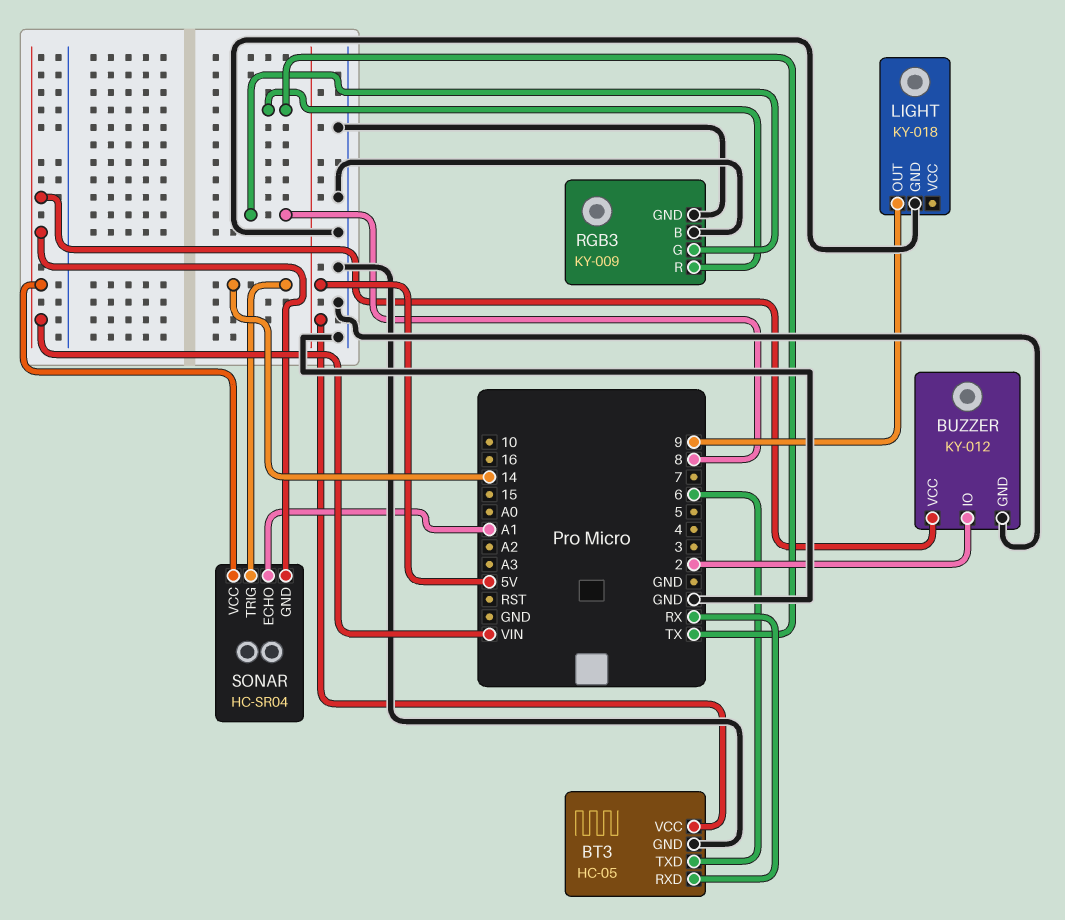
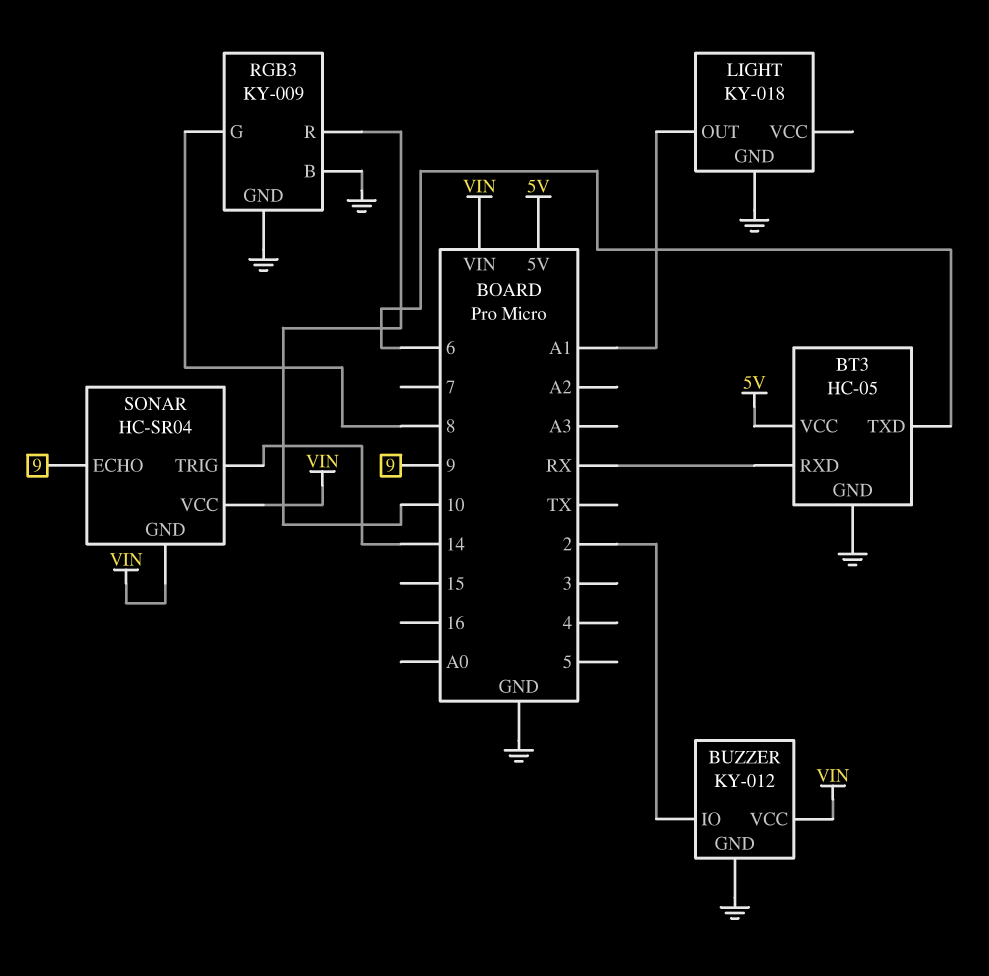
LIGHT pin OUT: 9 -> A1
RGB3 pin R: TX -> 10
SONAR pin ECHO: A1 -> 9

